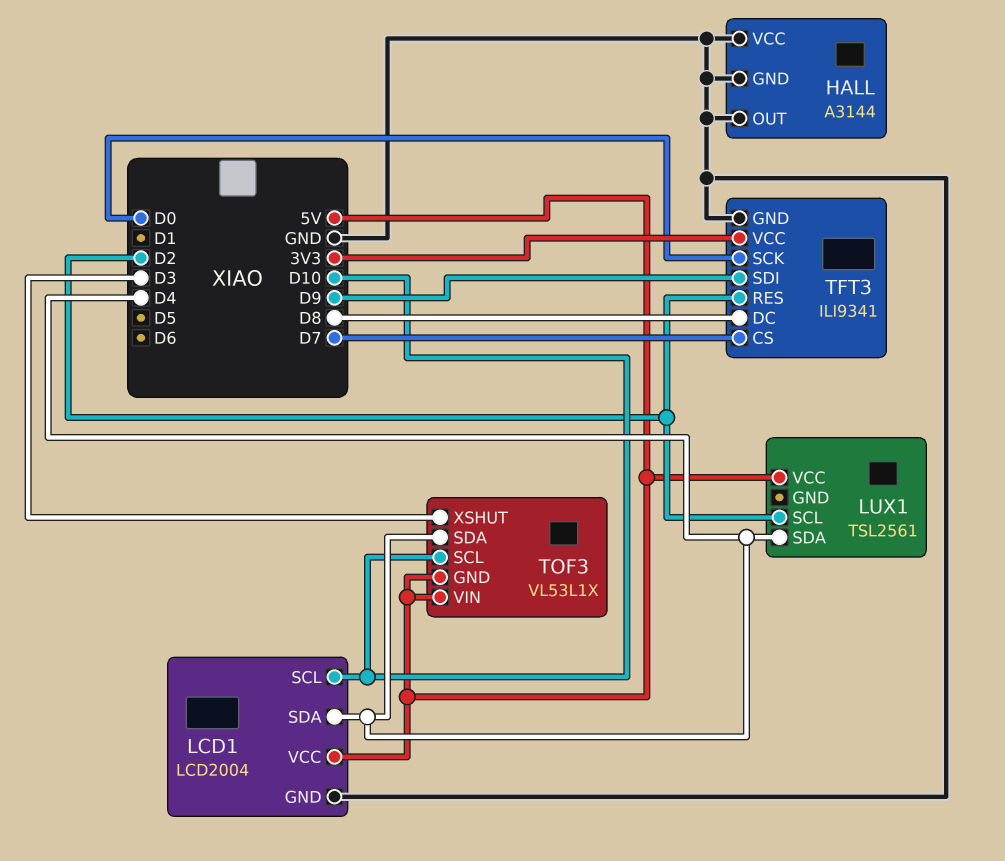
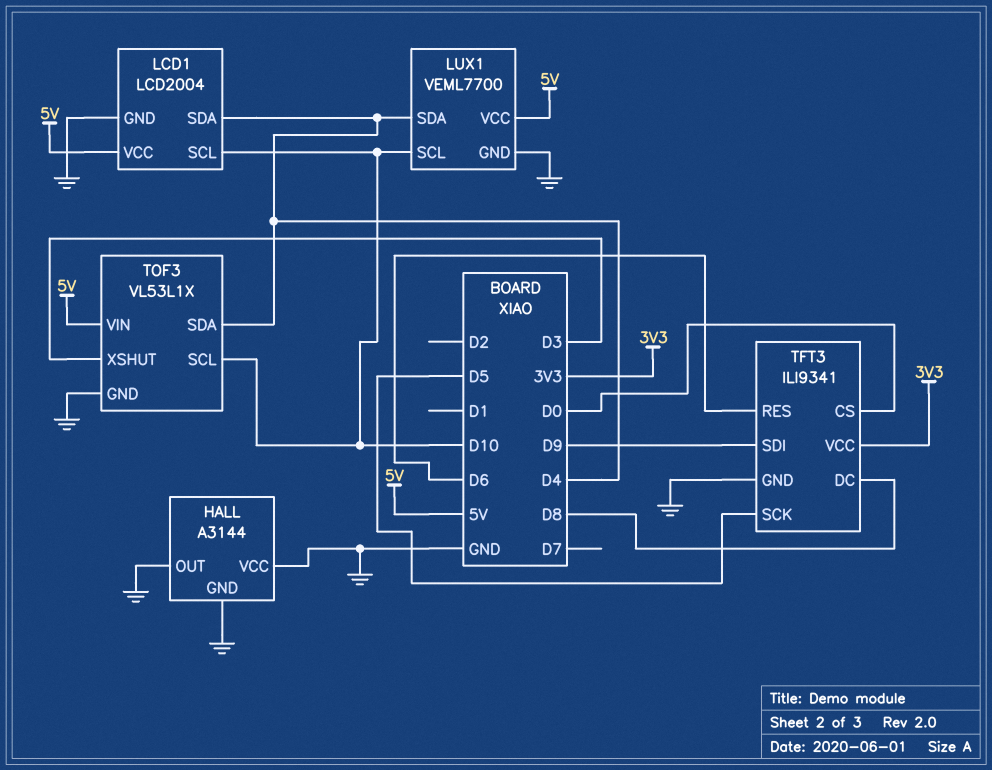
LUX1: TSL2561 -> VEML7700
LUX1 pin GND: none -> GND
LUX1 pin SCL: D2 -> D10
TFT3 pin CS: D7 -> D0
TFT3 pin RES: D2 -> D6
TFT3 pin SCK: D0 -> D5
TOF3 pin GND: 5V -> GND

